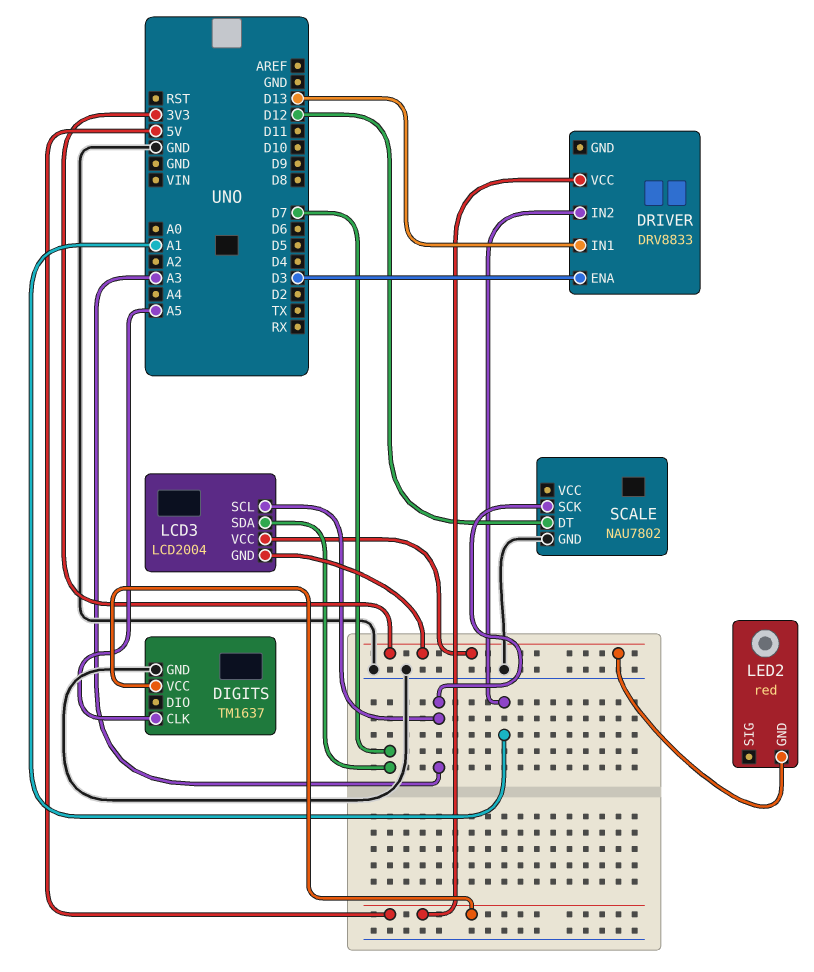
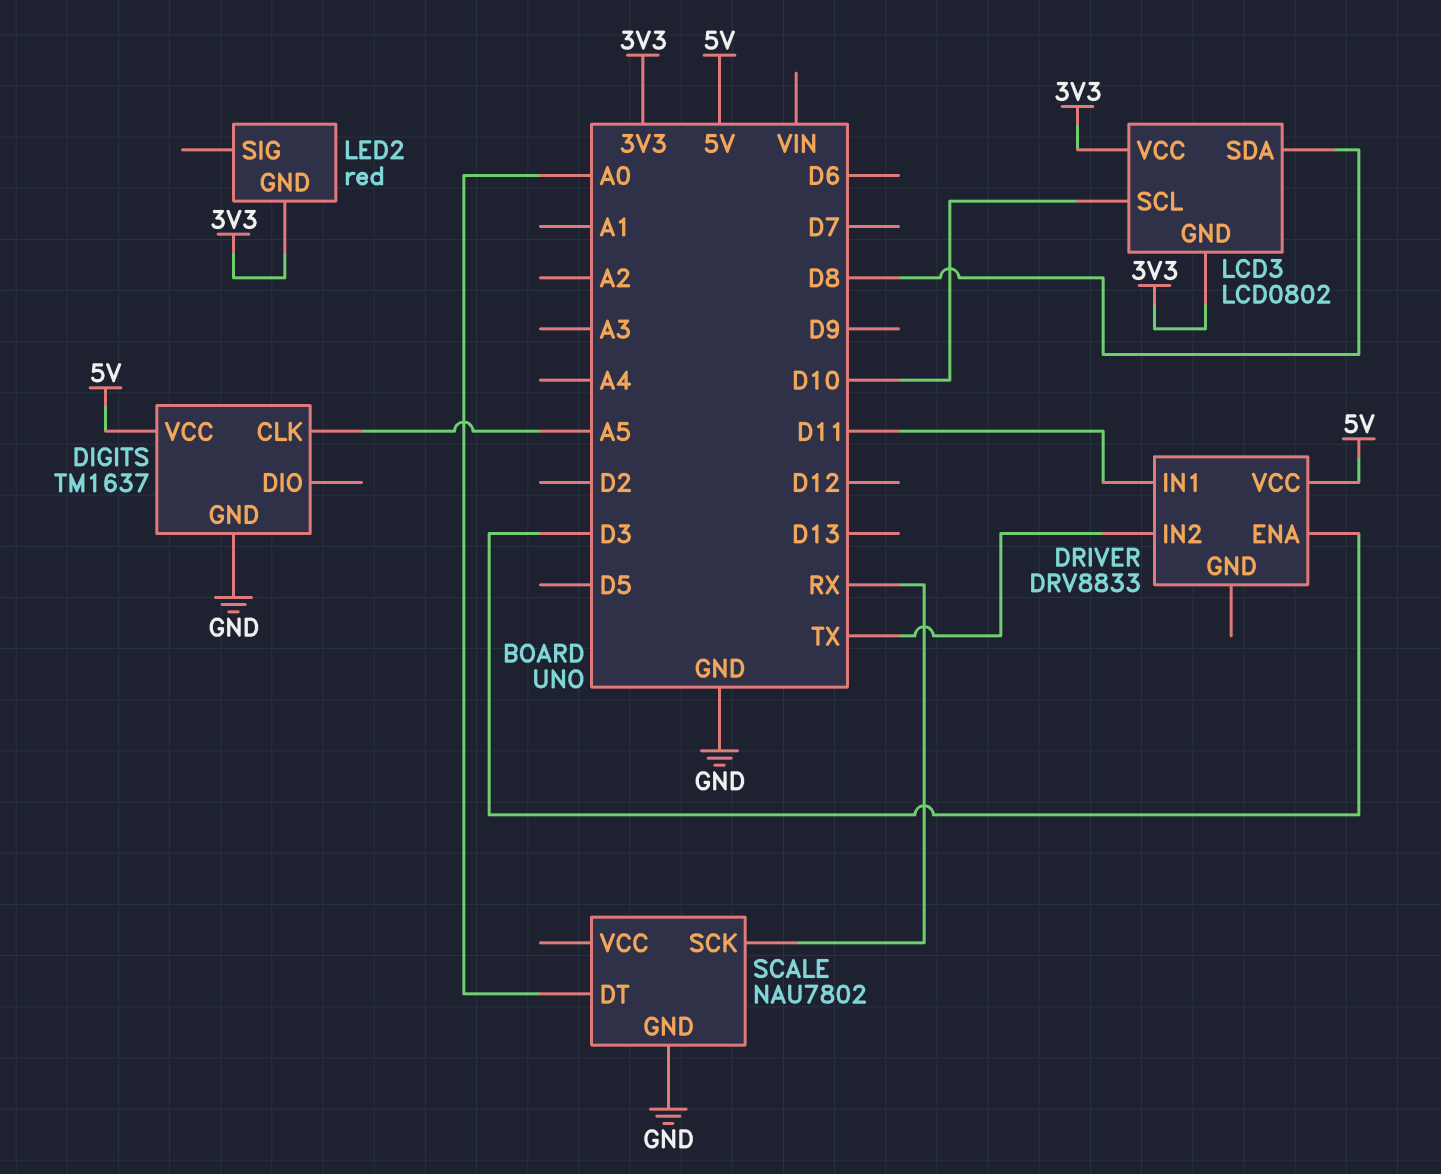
DRIVER pin IN1: D13 -> D11
DRIVER pin IN2: A1 -> TX
LCD3: LCD2004 -> LCD0802
LCD3 pin SCL: A3 -> D10
LCD3 pin SDA: D7 -> D8
SCALE pin DT: D12 -> A0
SCALE pin SCK: A3 -> RX

